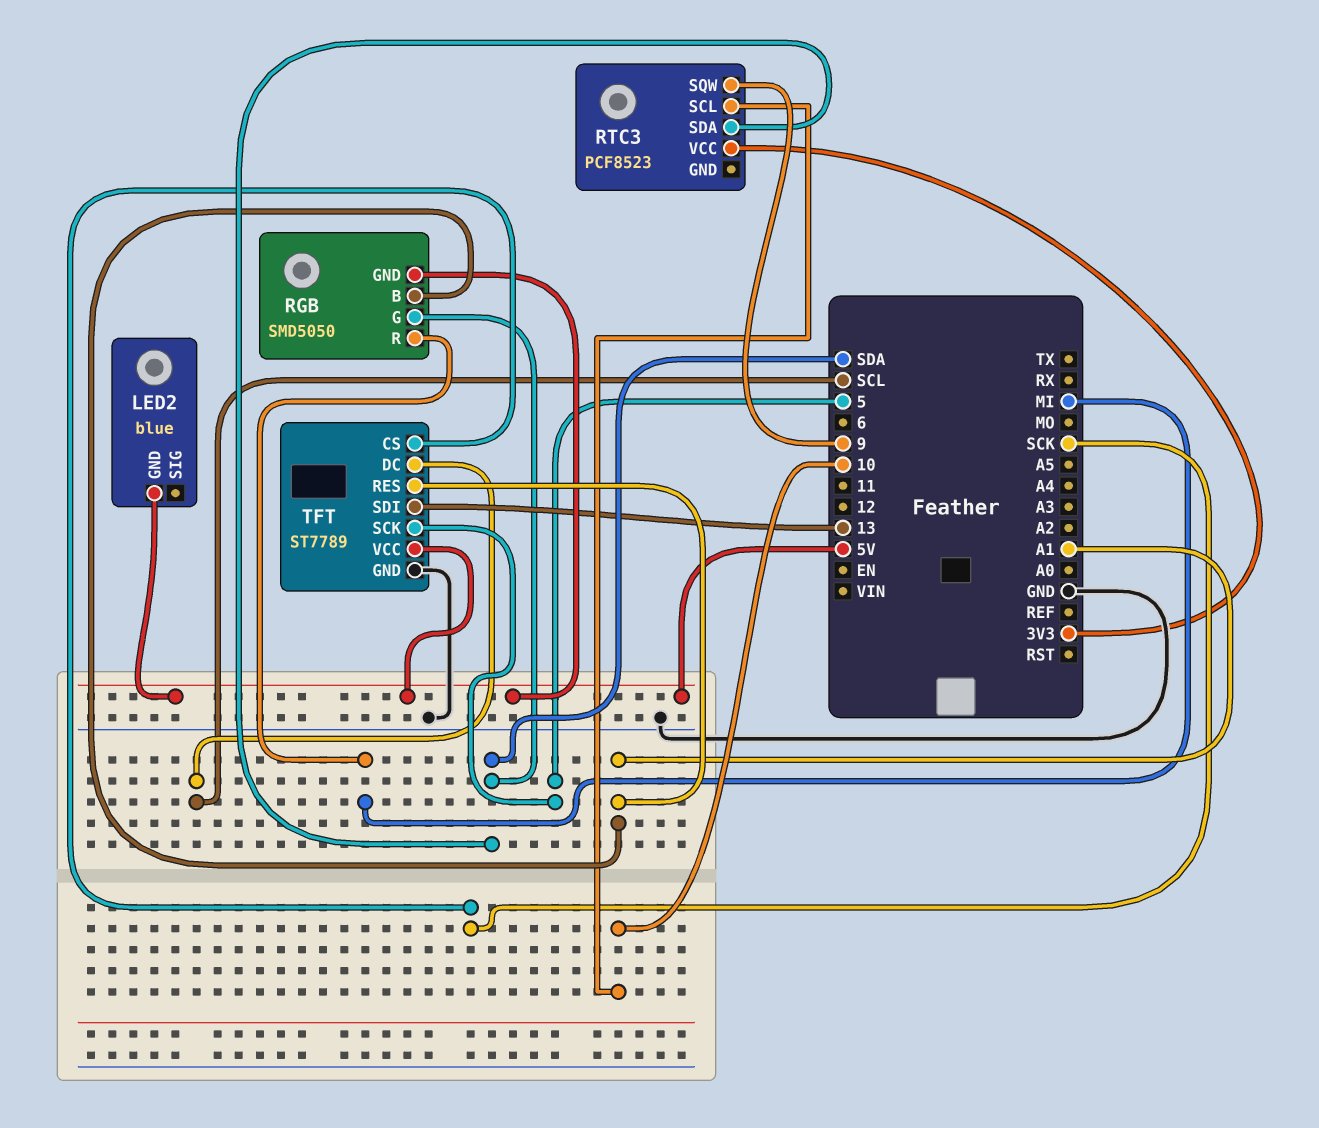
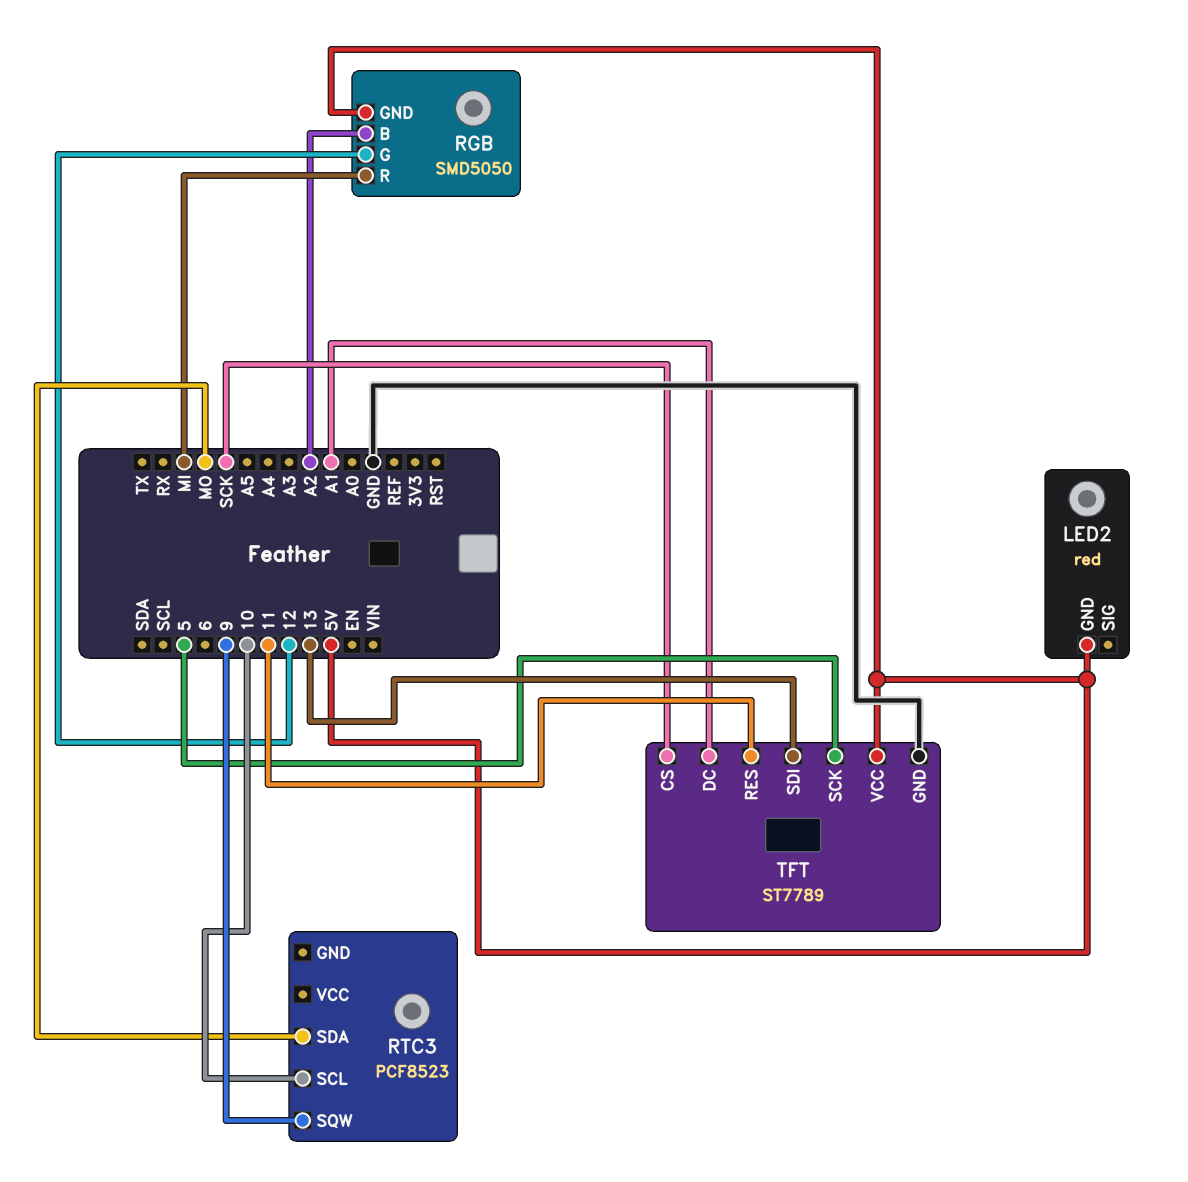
LED2: blue -> red
RGB pin B: A1 -> A2
RGB pin G: SDA -> 12
RTC3 pin SDA: SDA -> MO
RTC3 pin VCC: 3V3 -> none
TFT pin DC: SCL -> A1
TFT pin RES: A1 -> 11

